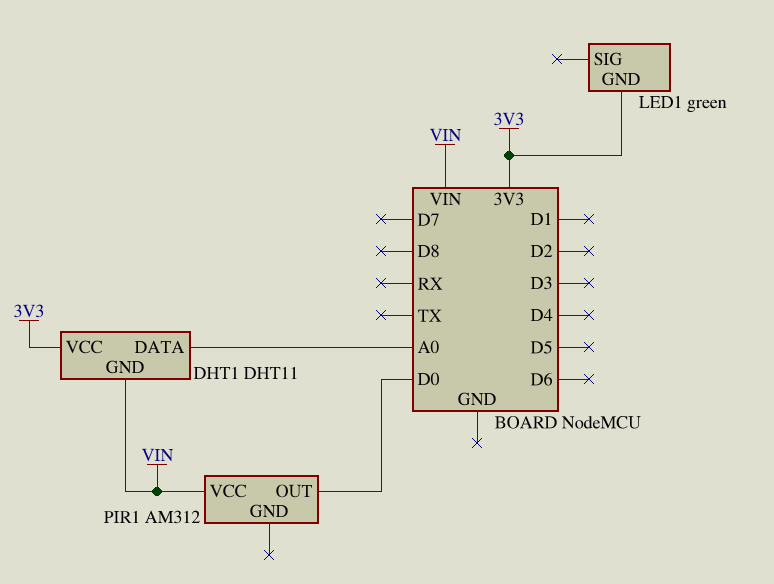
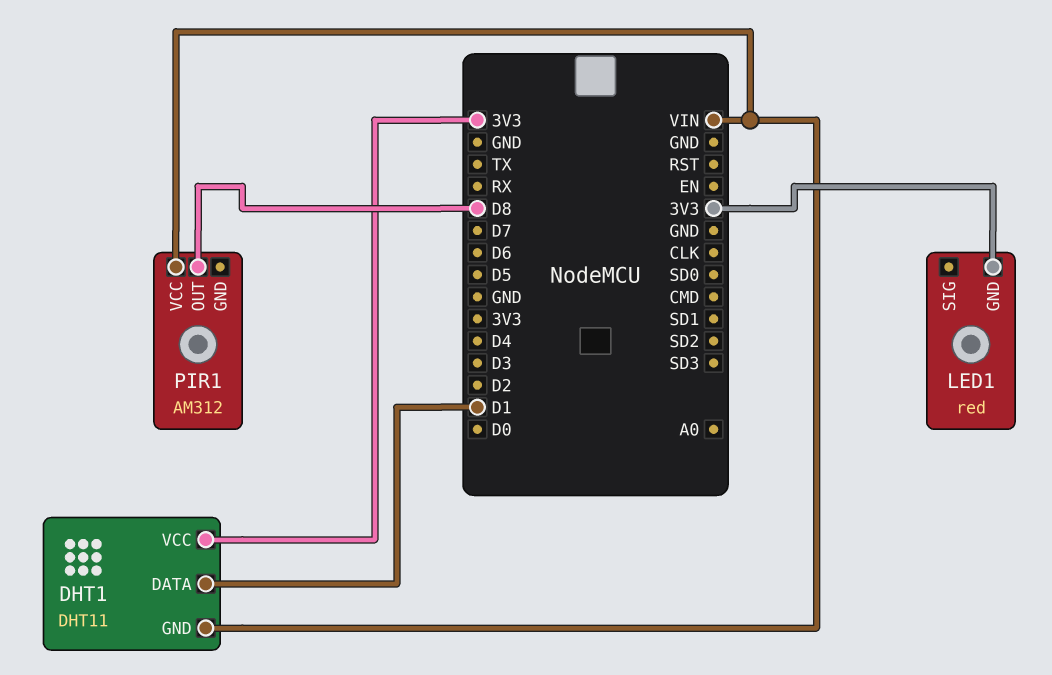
DHT1 pin DATA: A0 -> D1
LED1: green -> red
PIR1 pin OUT: D0 -> D8

